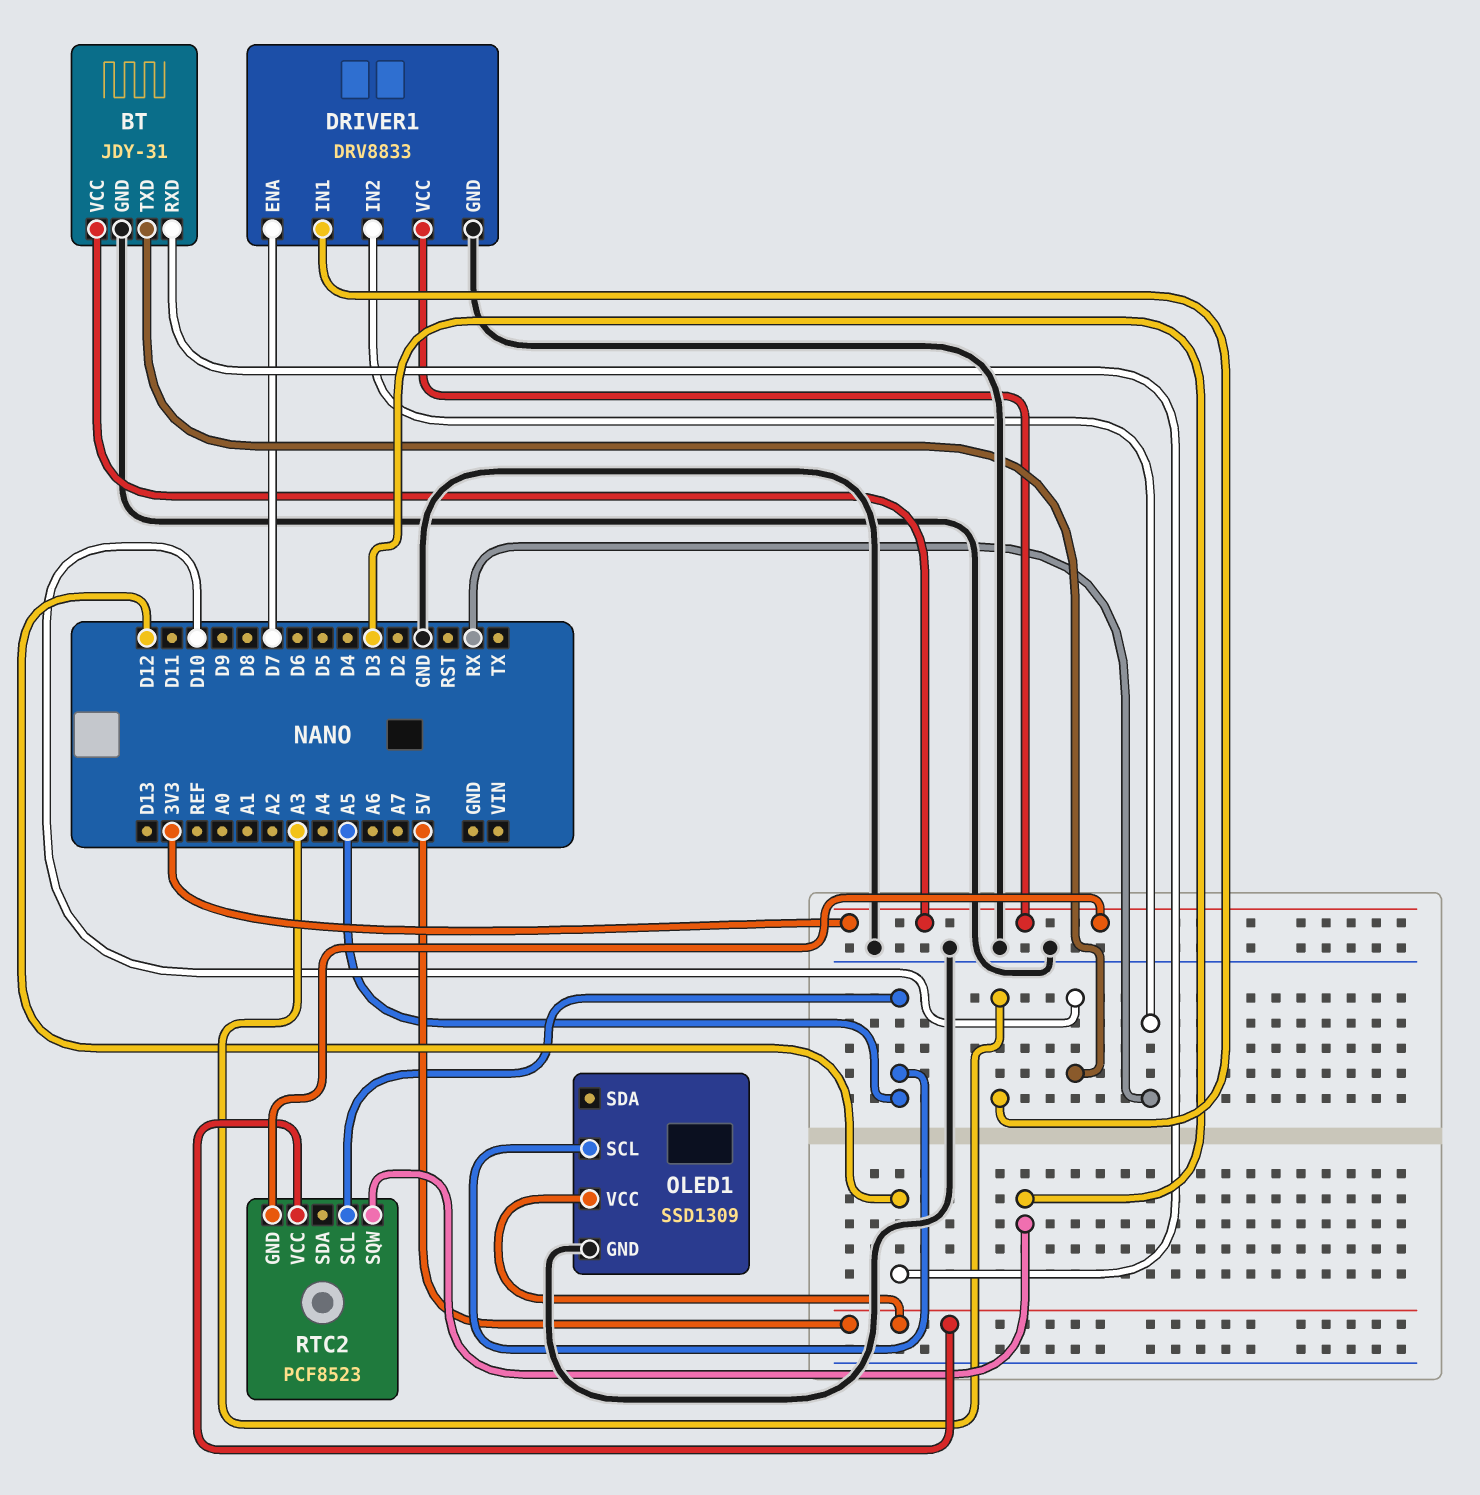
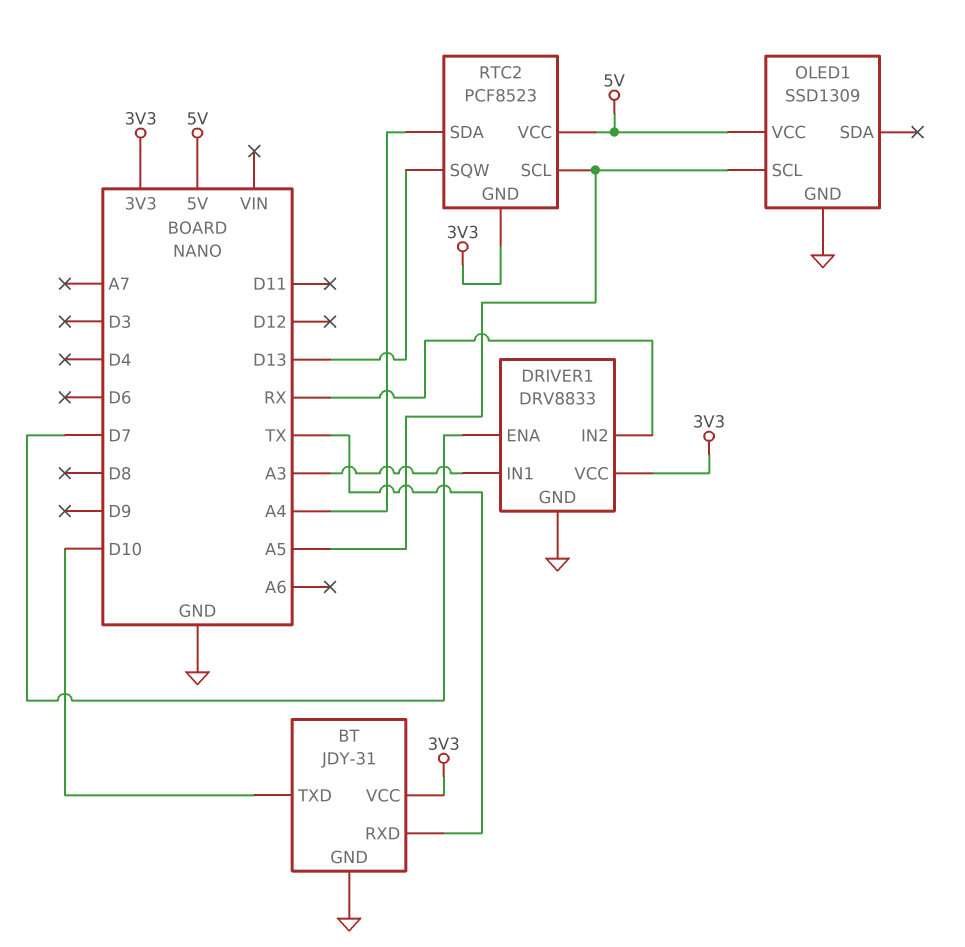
BT pin RXD: D12 -> TX
RTC2 pin SDA: none -> A4
RTC2 pin SQW: D3 -> D13

